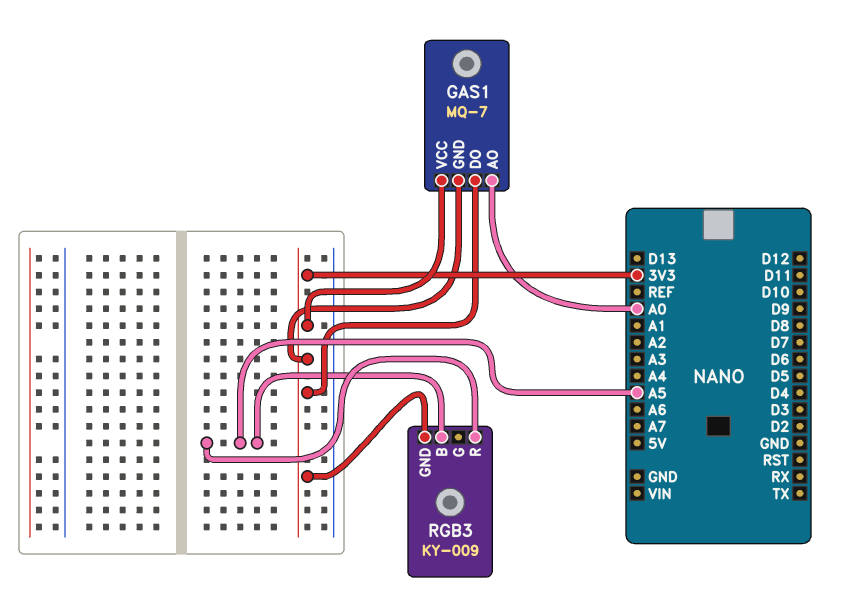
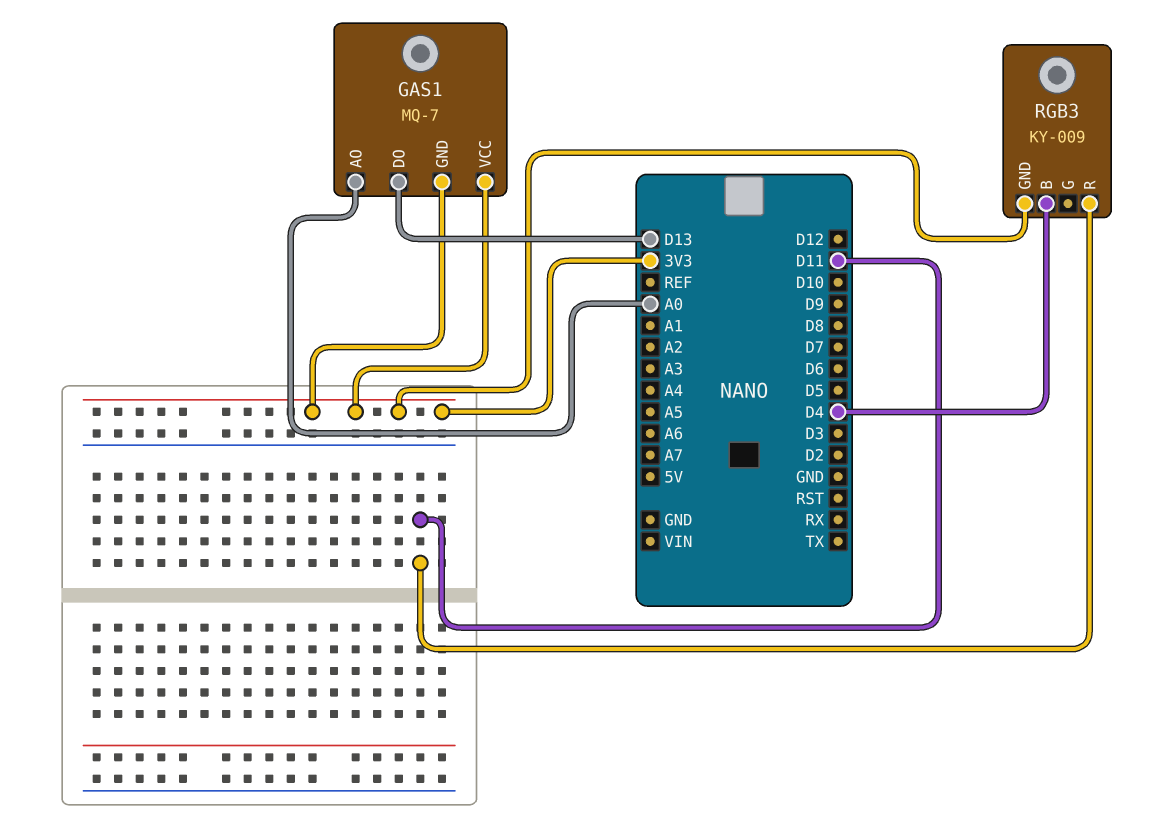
GAS1 pin DO: 3V3 -> D13
RGB3 pin B: A5 -> D4
RGB3 pin R: A5 -> D11

